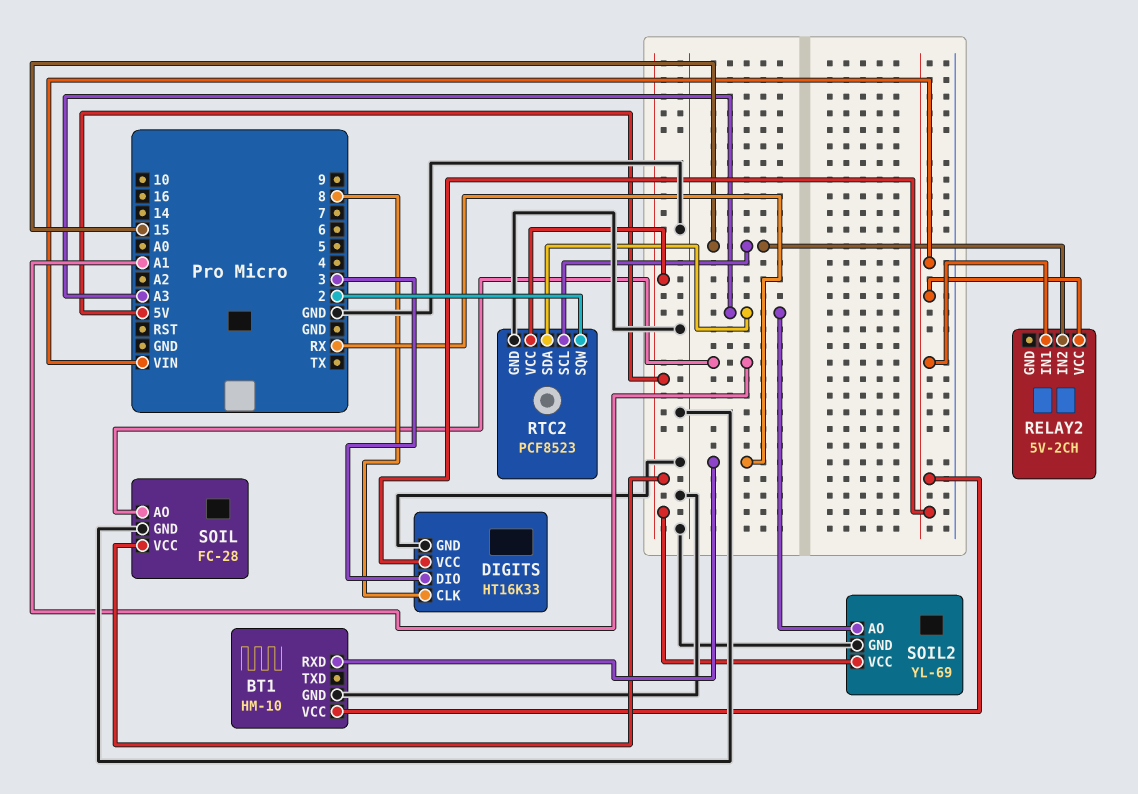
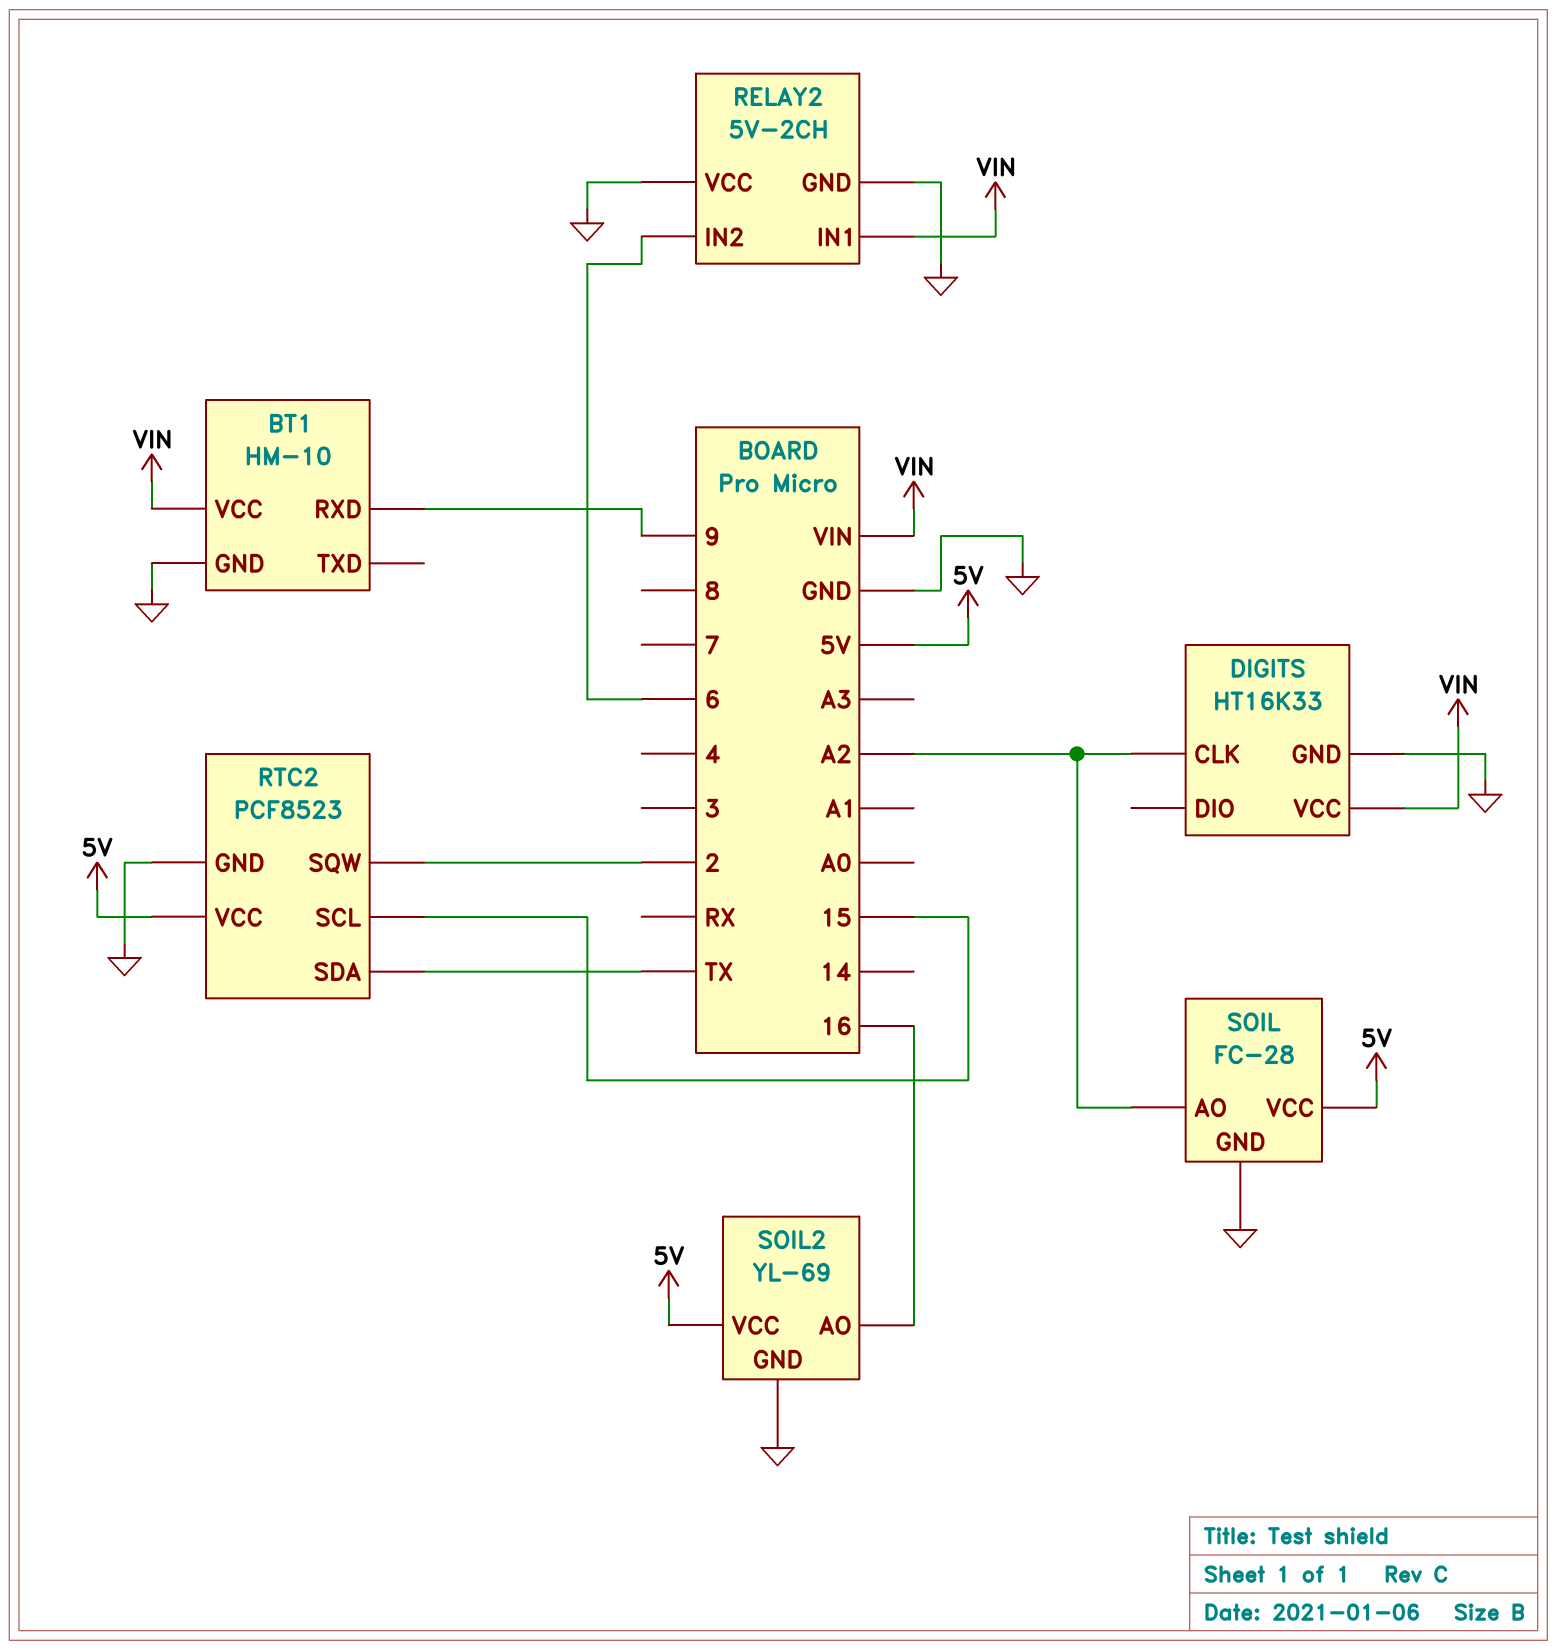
BT1 pin RXD: RX -> 9
DIGITS pin CLK: 8 -> A2
DIGITS pin DIO: 3 -> none
RELAY2 pin GND: none -> GND
RELAY2 pin IN2: 15 -> 6
RELAY2 pin VCC: VIN -> GND
RTC2 pin SDA: A3 -> TX
SOIL pin AO: A1 -> A2
SOIL2 pin AO: A3 -> 16

